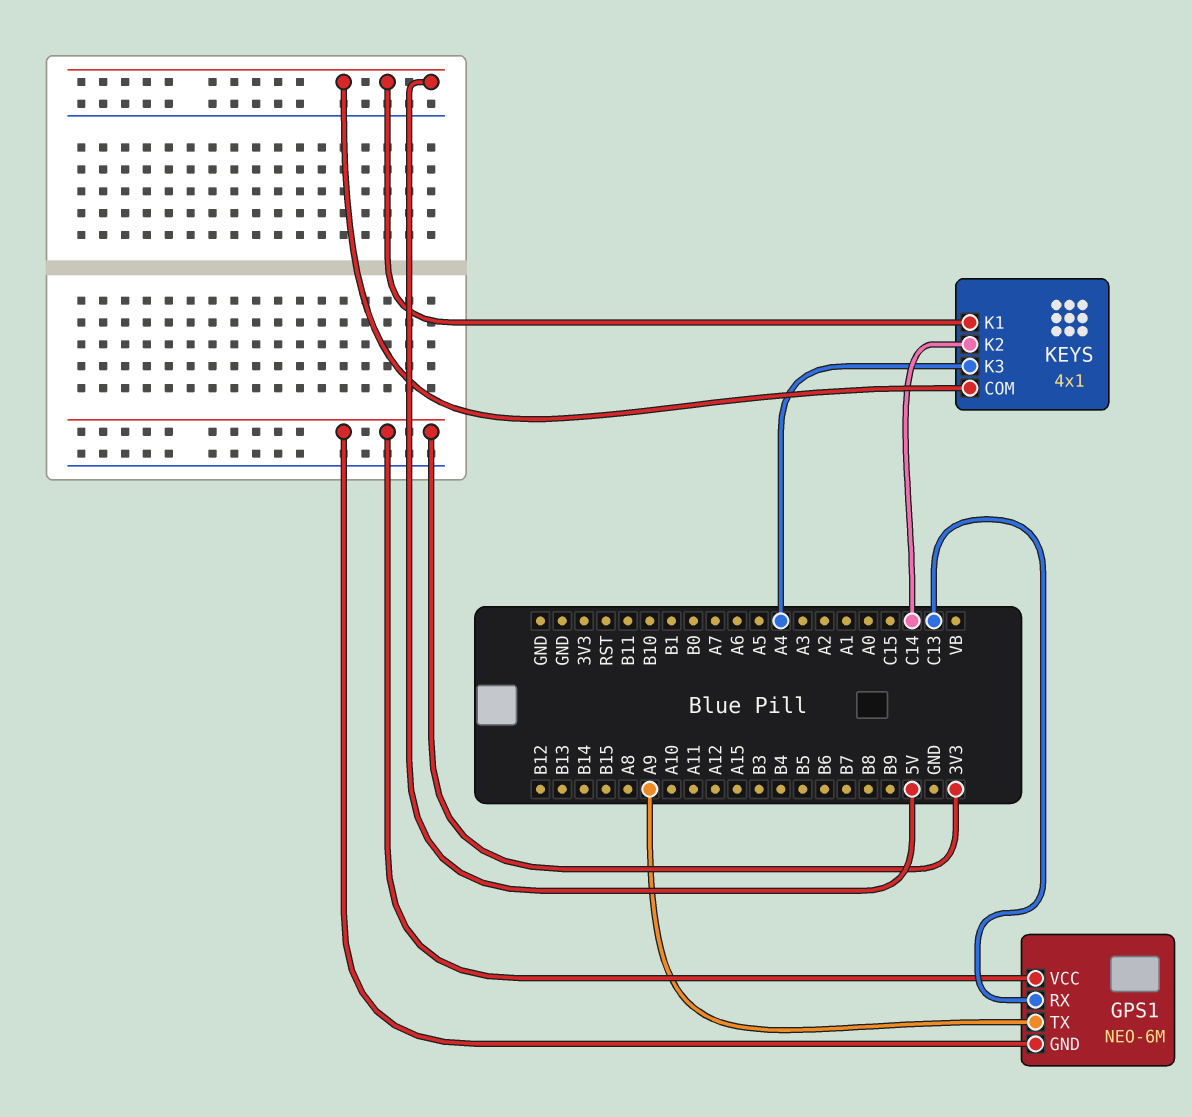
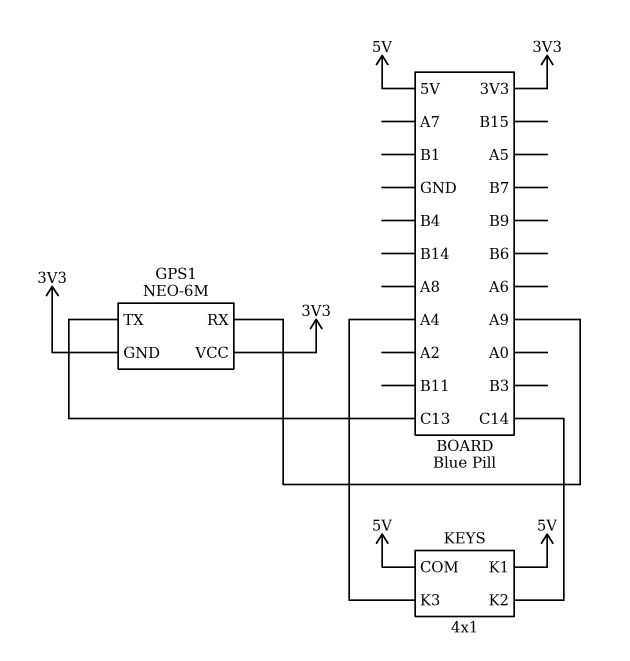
GPS1 pin RX: C13 -> A9
GPS1 pin TX: A9 -> C13

